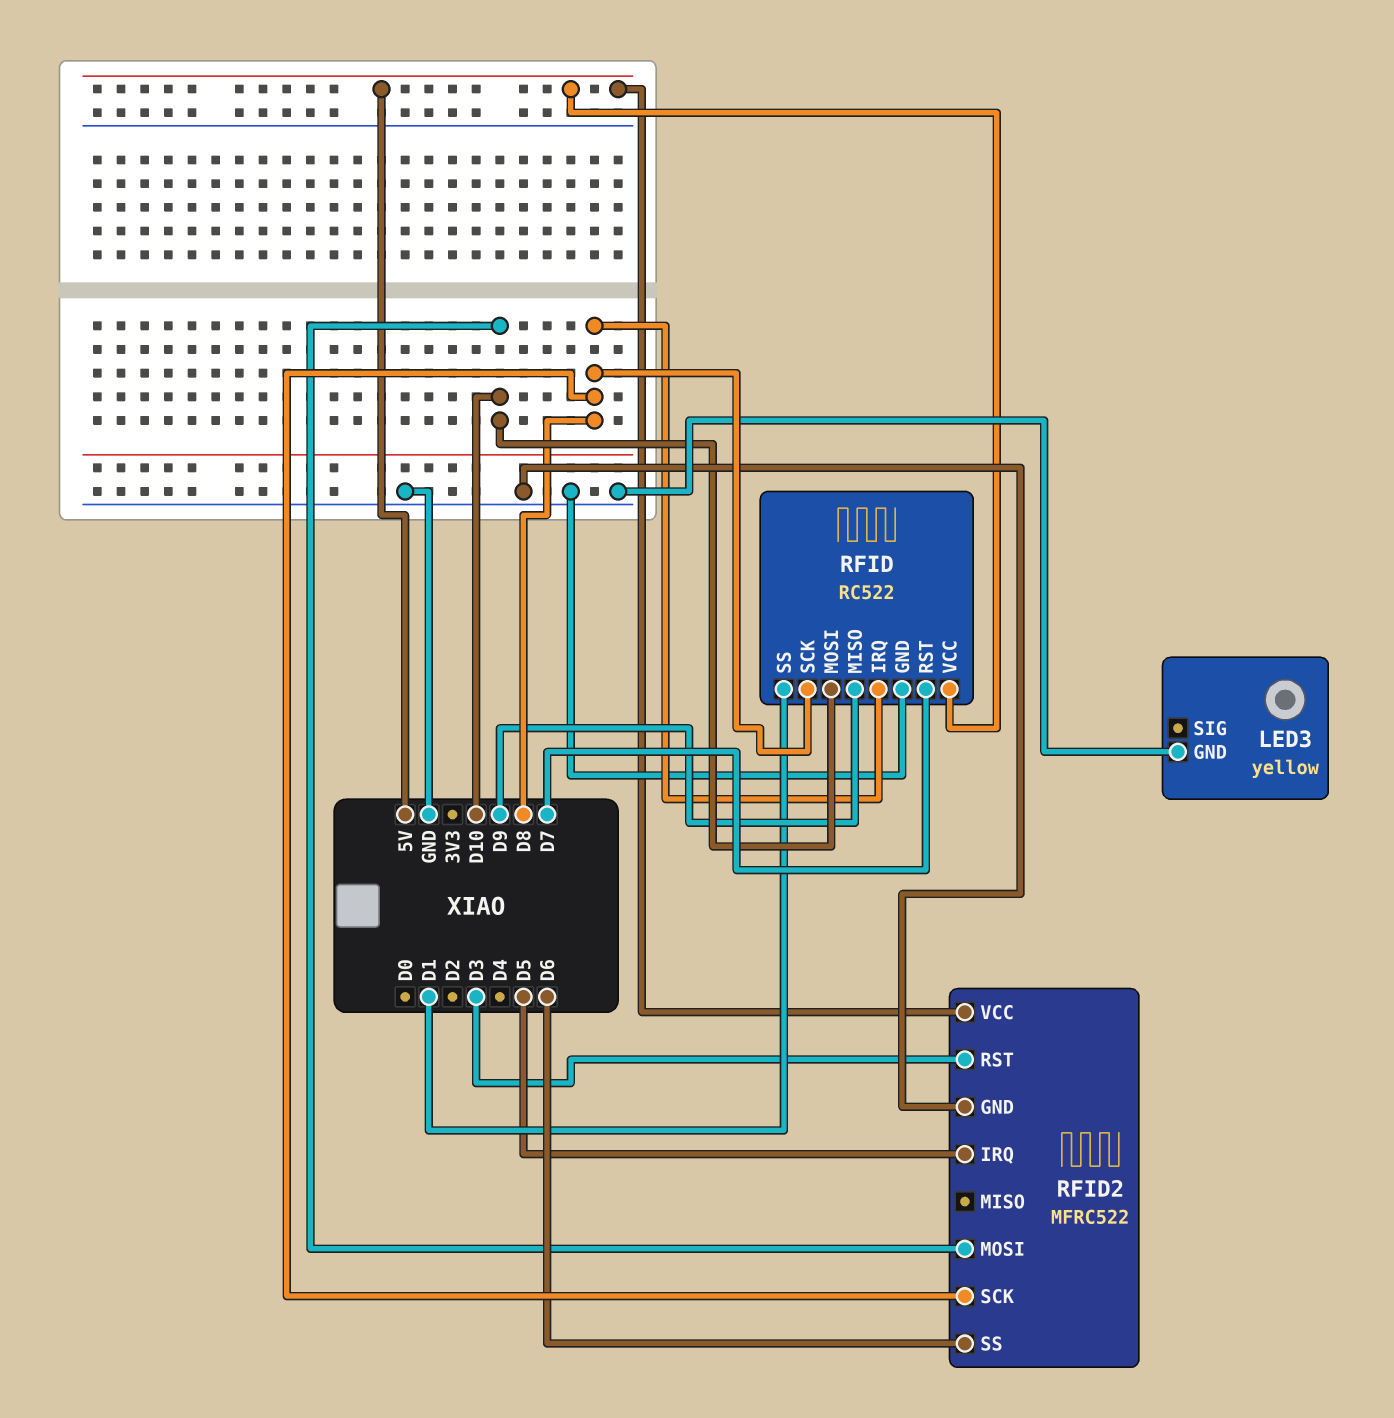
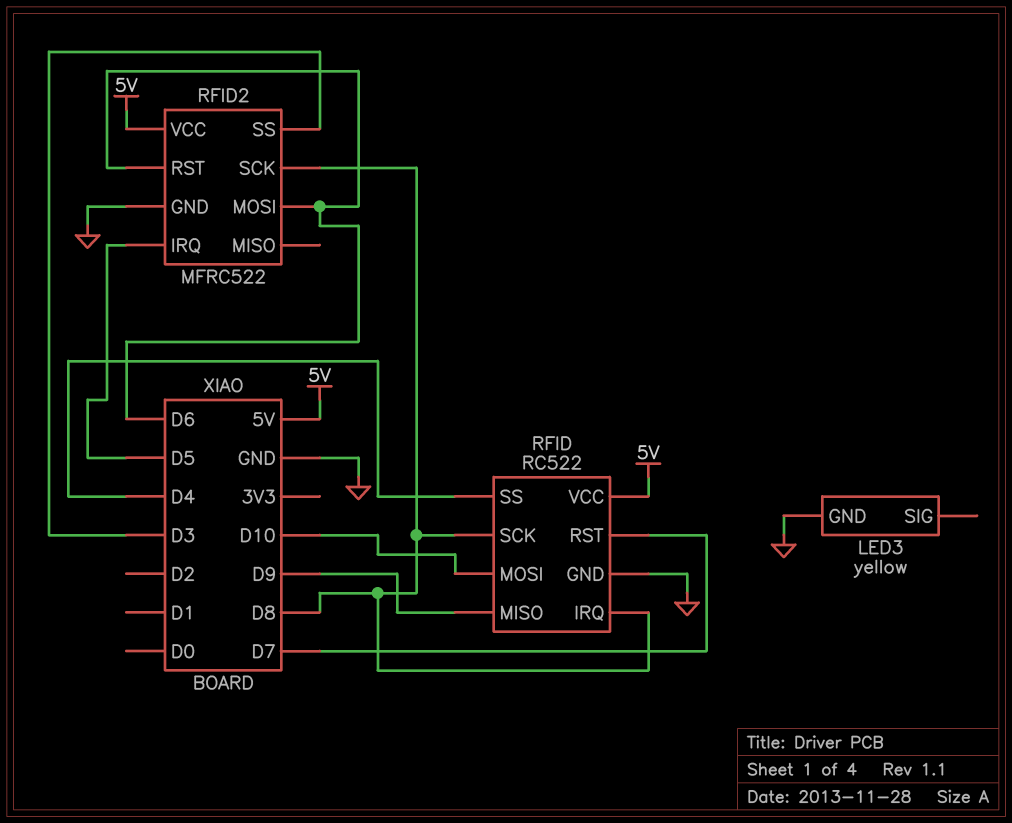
RFID pin SS: D1 -> D4
RFID2 pin MOSI: D10 -> D6
RFID2 pin RST: D3 -> D6
RFID2 pin SS: D6 -> D3

